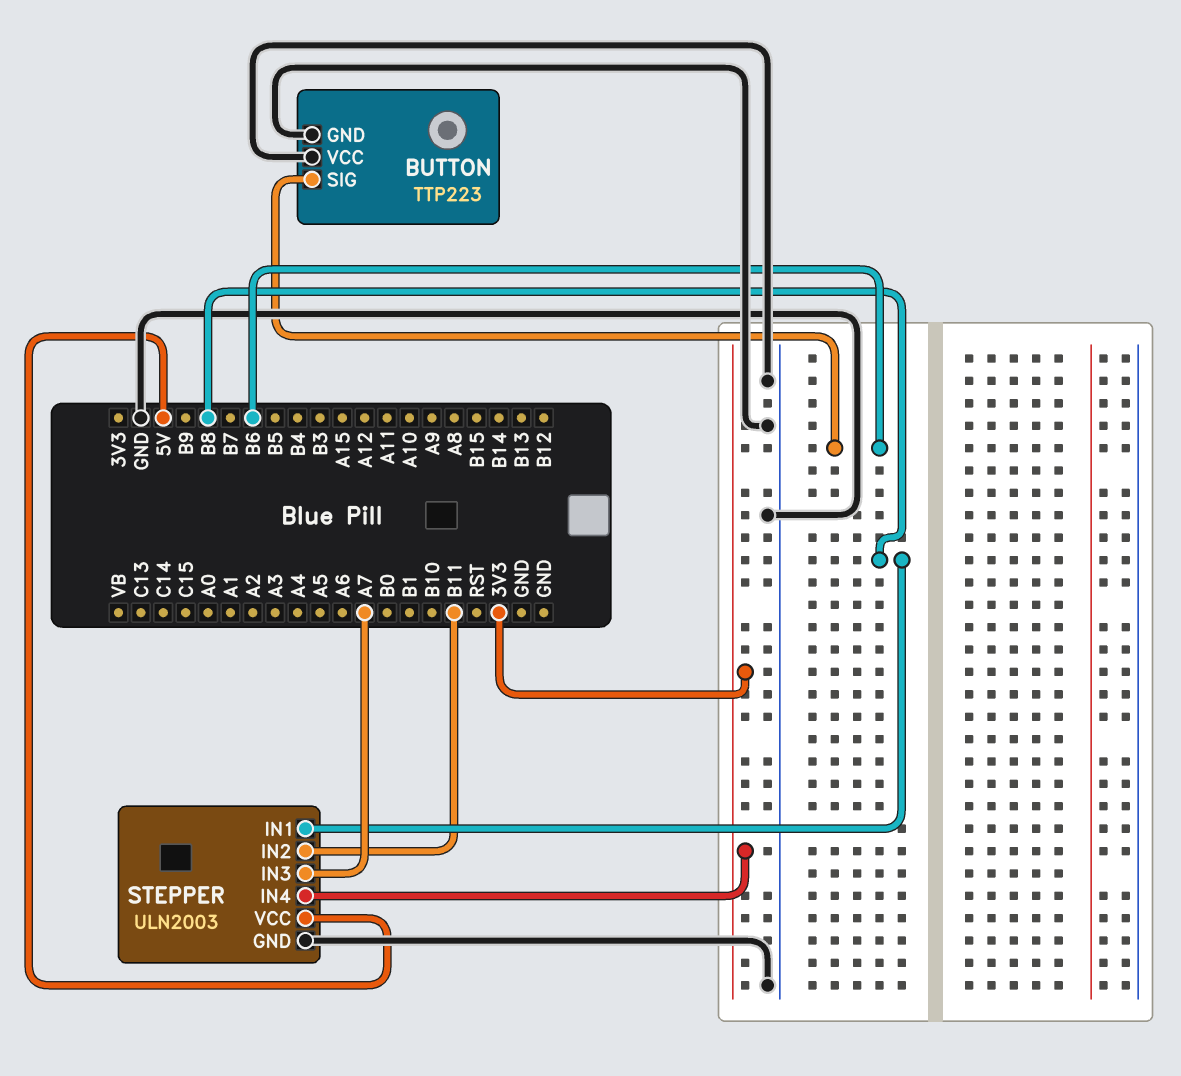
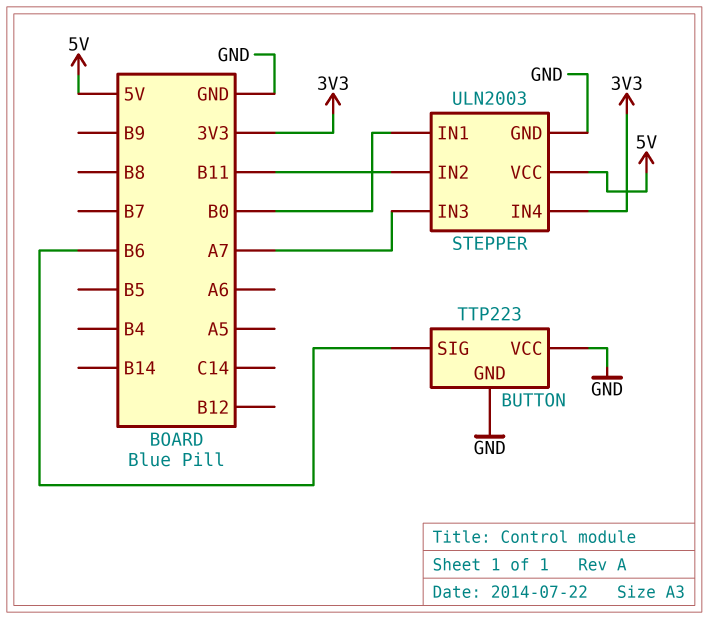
STEPPER pin IN1: B8 -> B0

